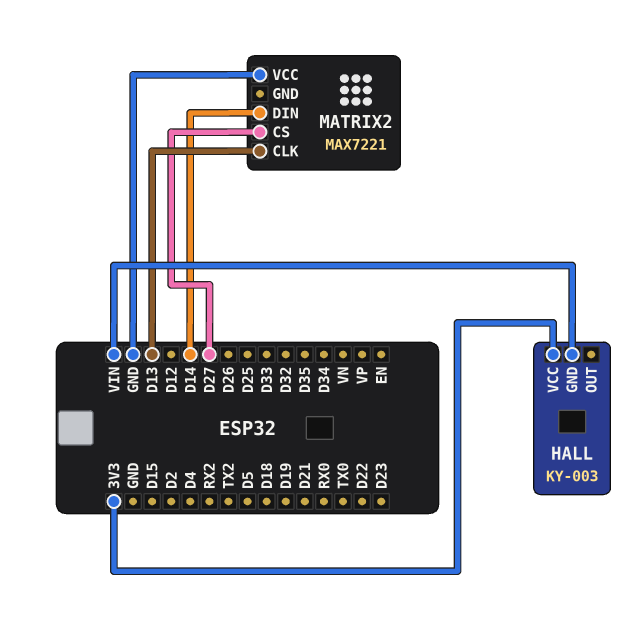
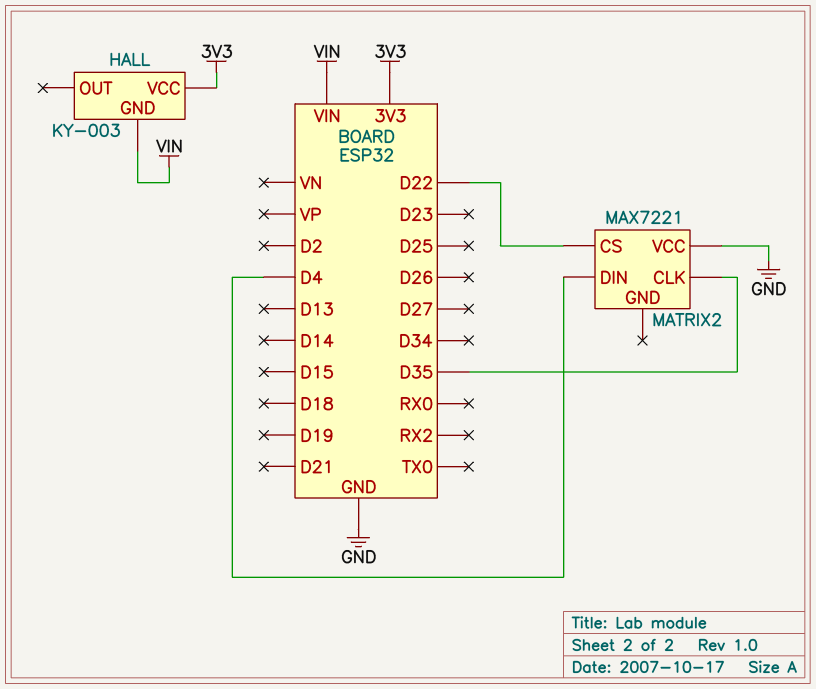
MATRIX2 pin CLK: D13 -> D35
MATRIX2 pin CS: D27 -> D22
MATRIX2 pin DIN: D14 -> D4

